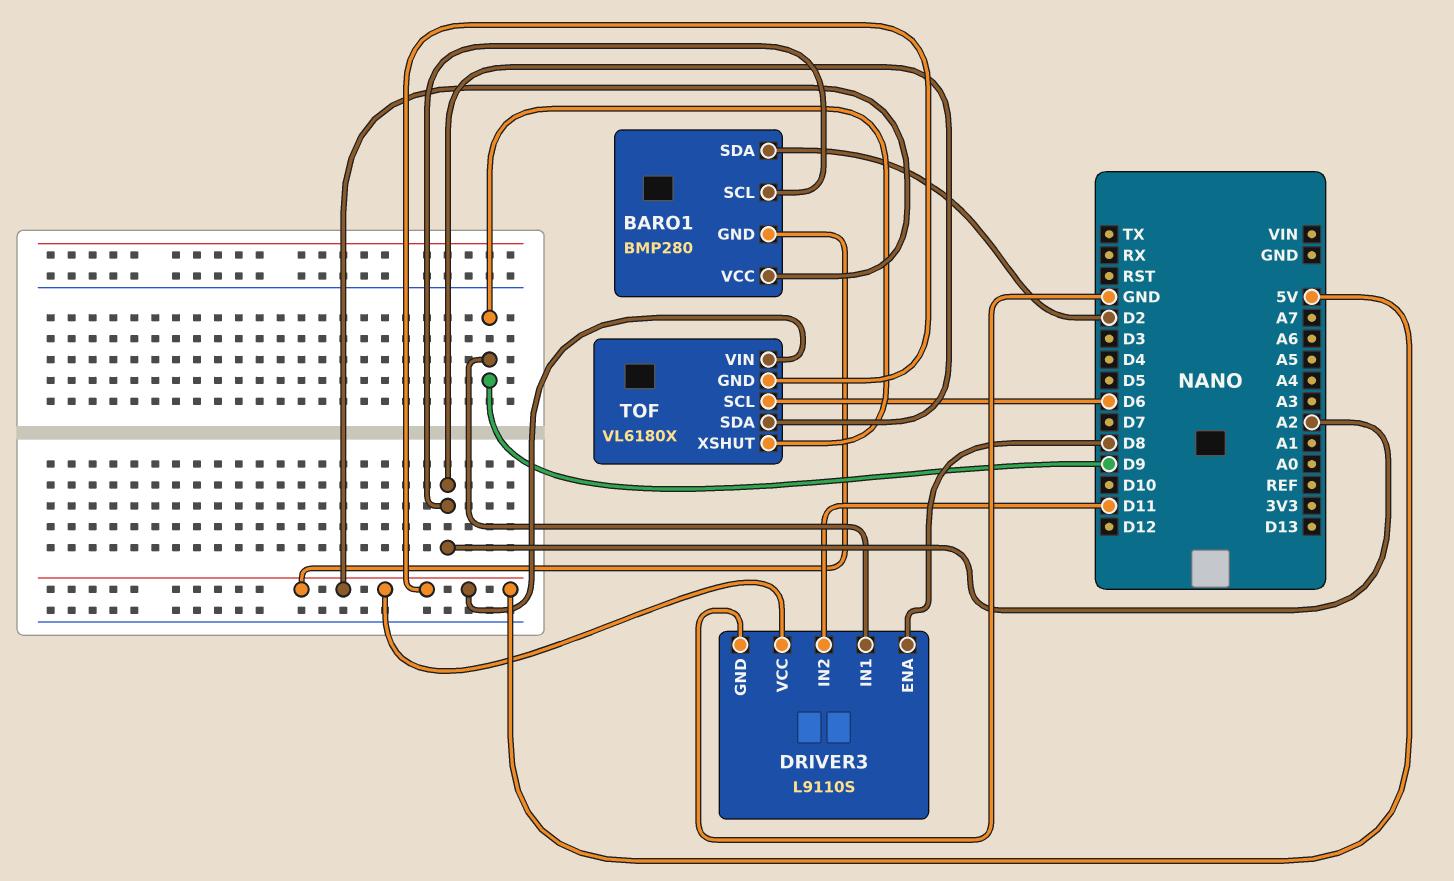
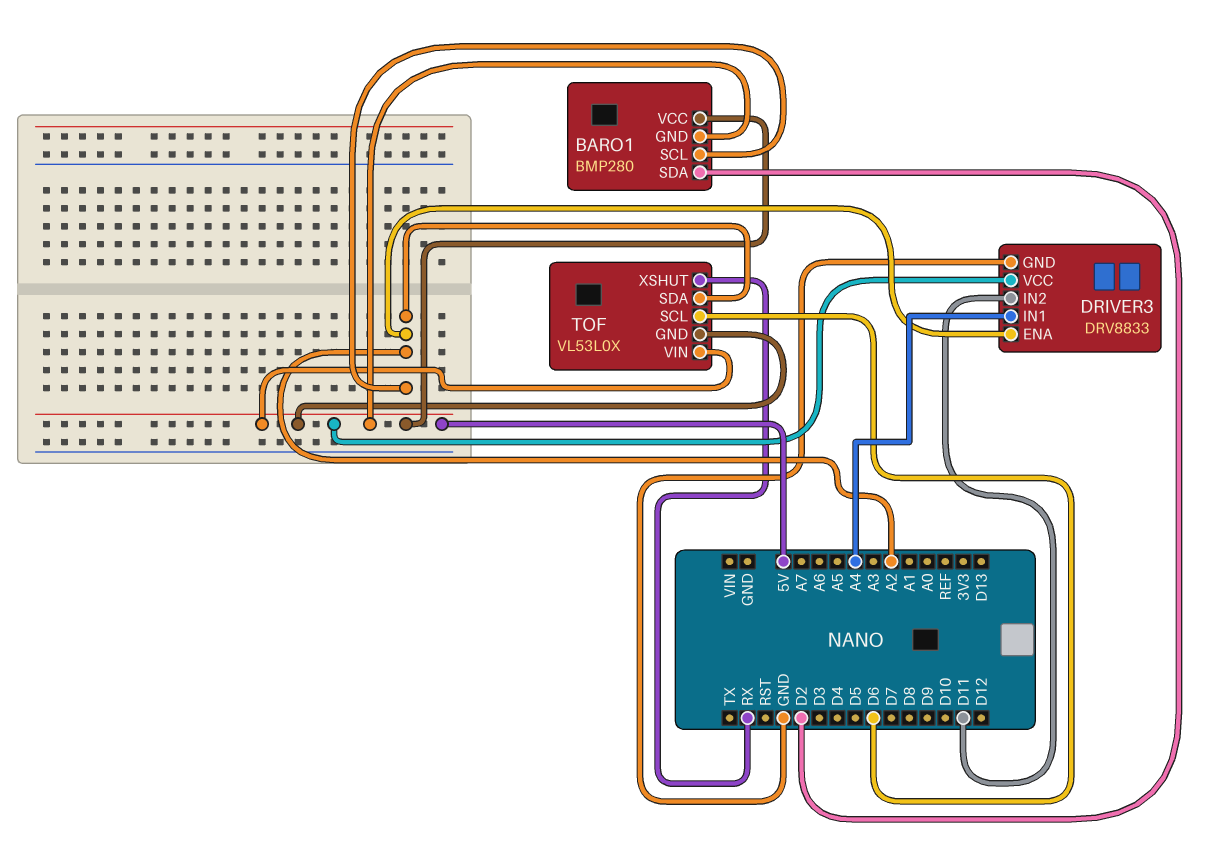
DRIVER3: L9110S -> DRV8833
DRIVER3 pin ENA: D8 -> A2
DRIVER3 pin IN1: D9 -> A4
TOF: VL6180X -> VL53L0X
TOF pin XSHUT: D9 -> RX

